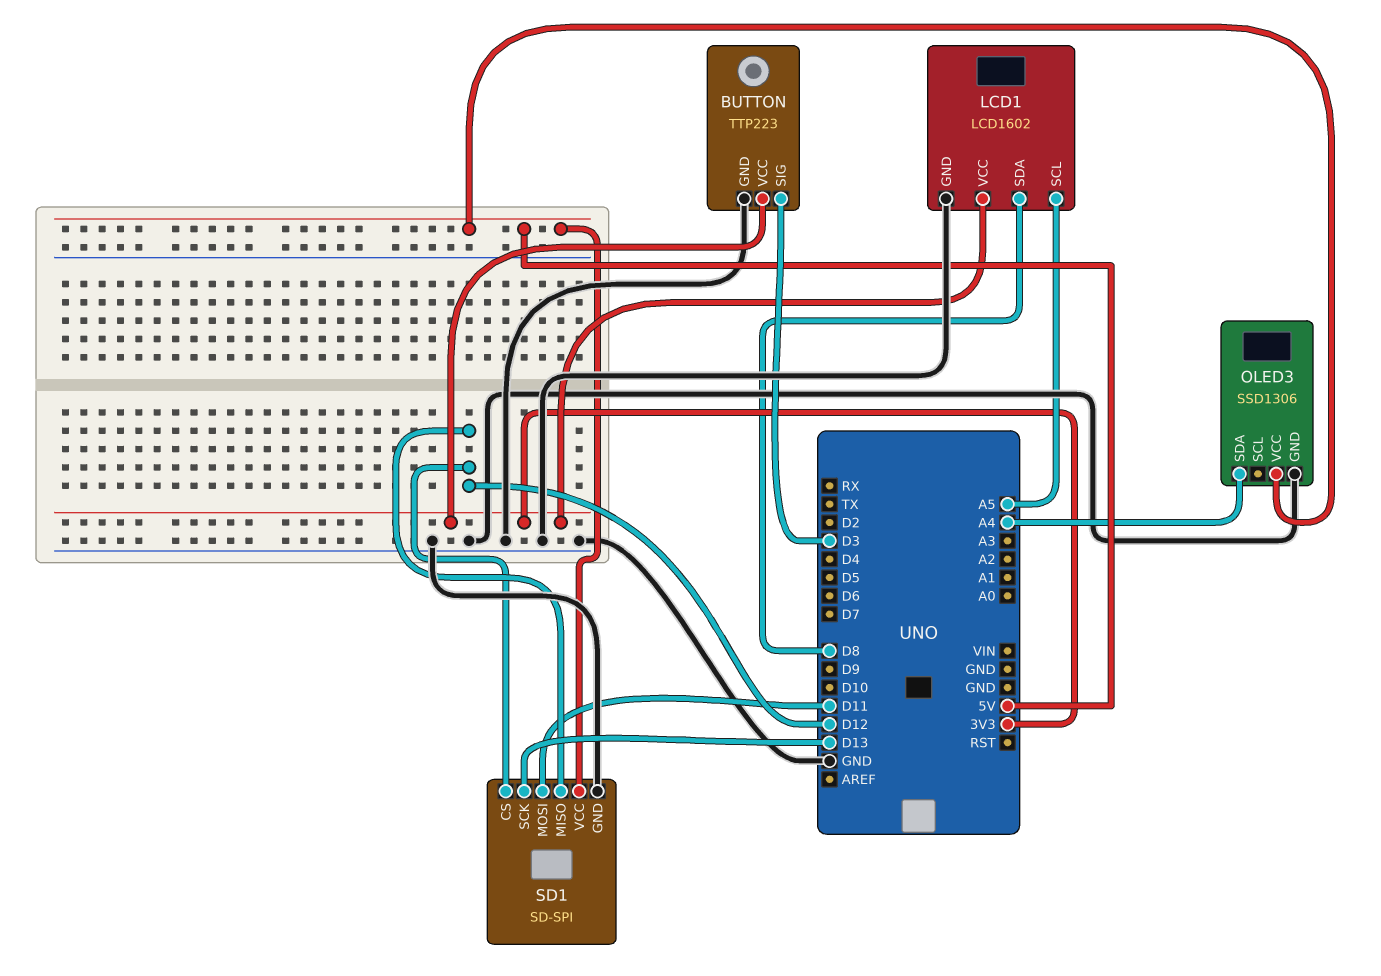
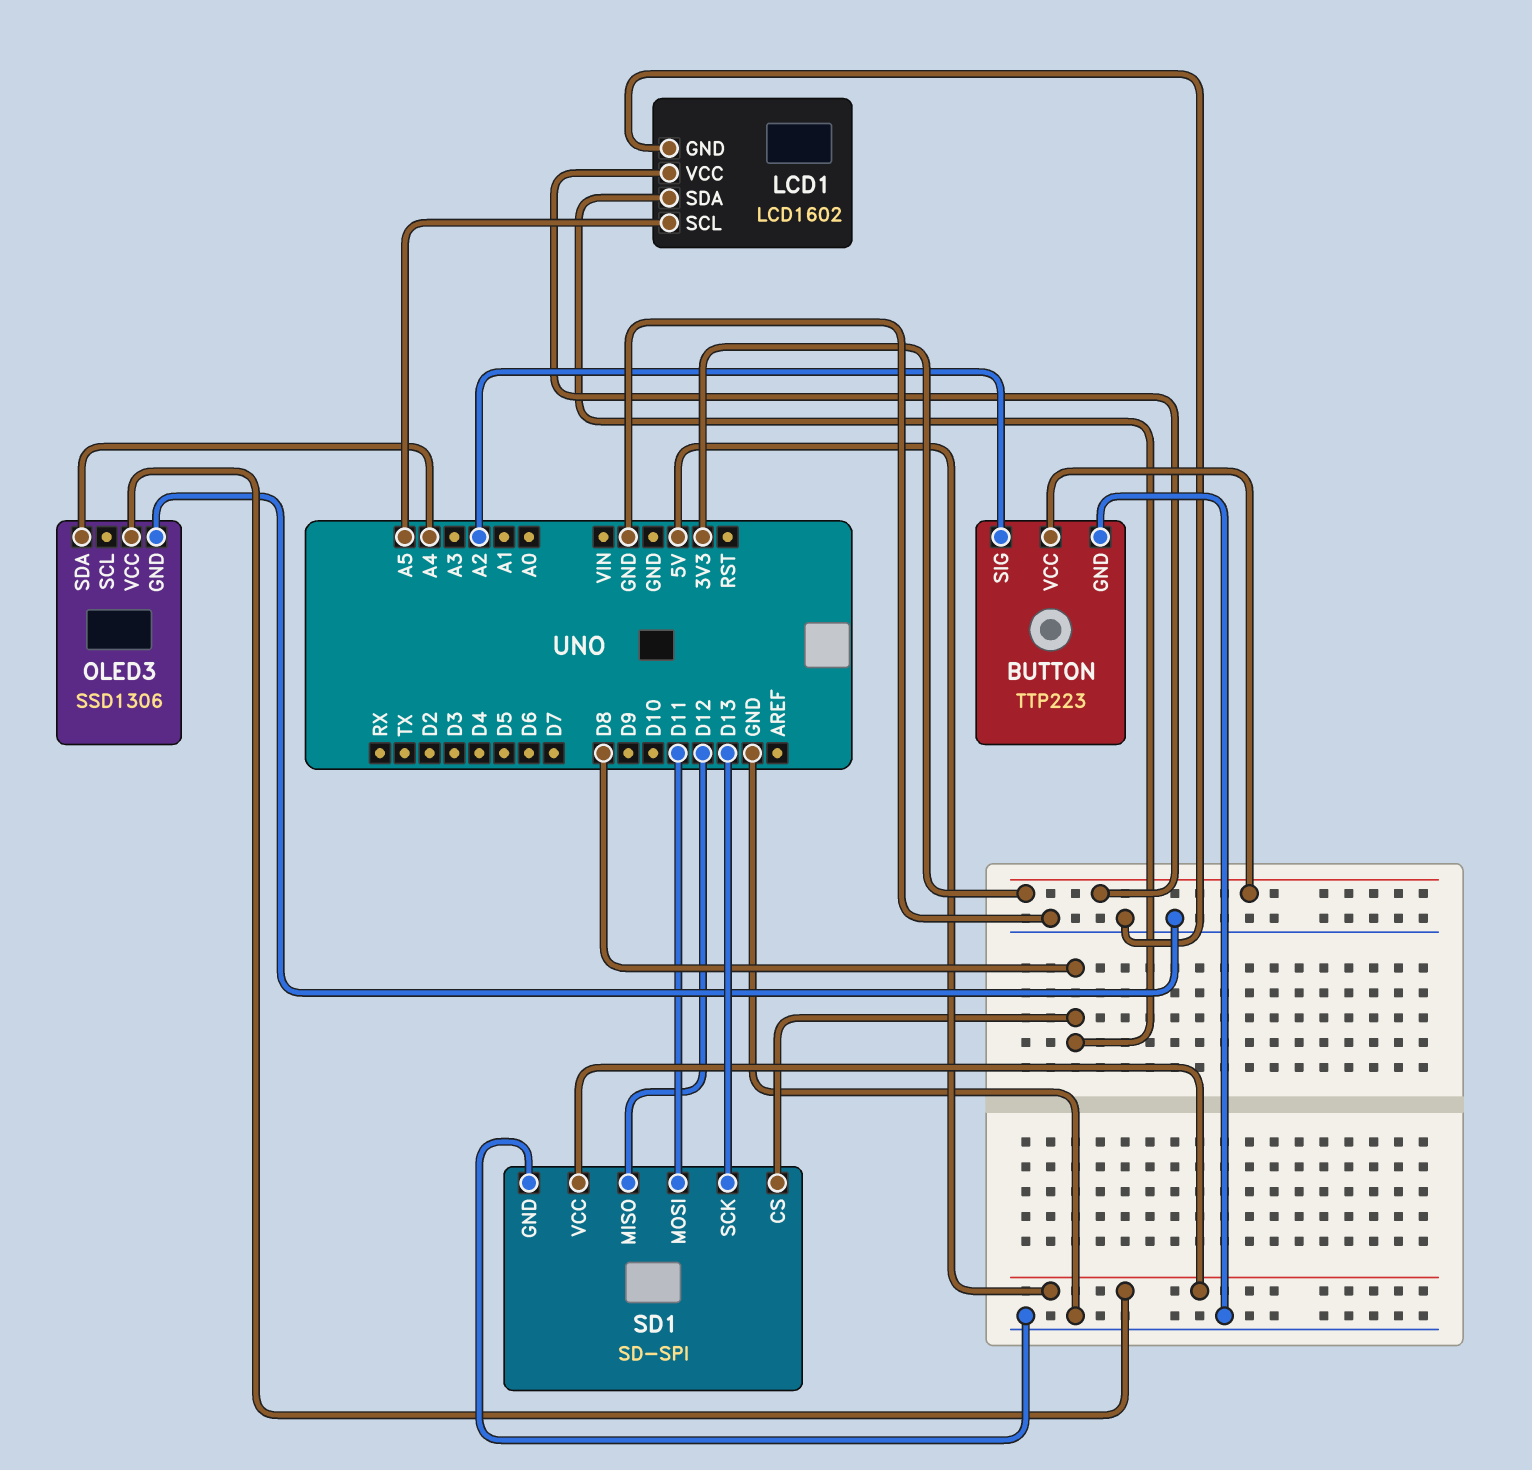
BUTTON pin SIG: D3 -> A2
SD1 pin CS: D12 -> D8

